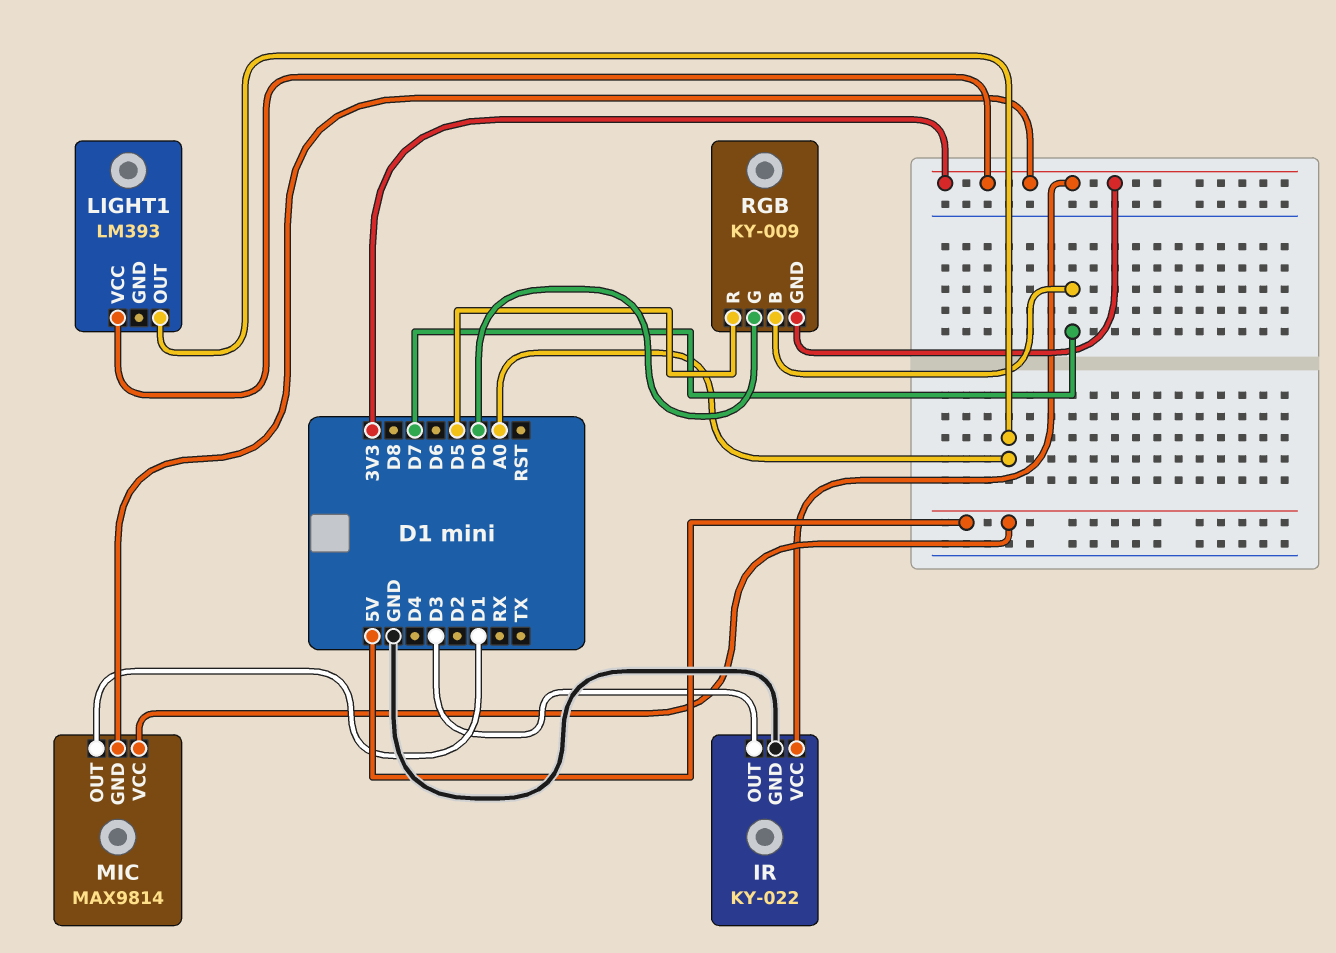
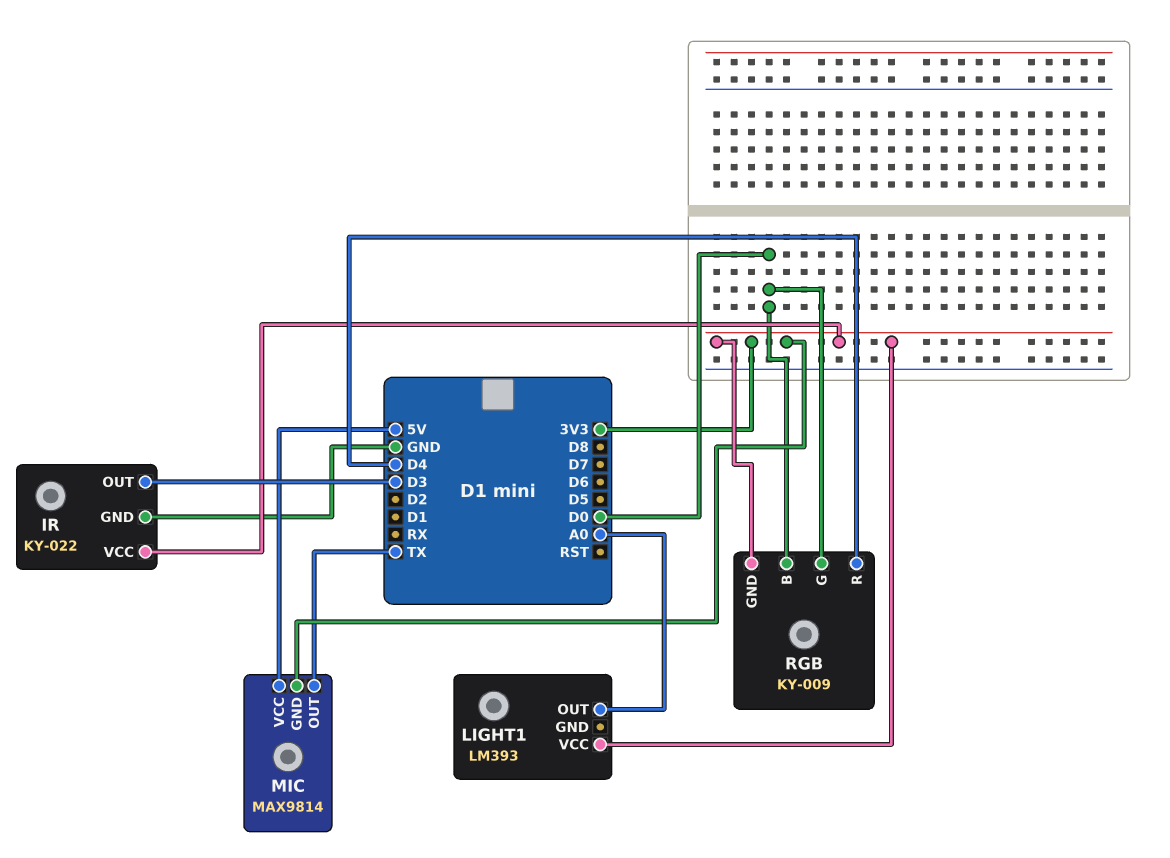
MIC pin OUT: D1 -> TX
RGB pin B: D7 -> D0
RGB pin R: D5 -> D4

